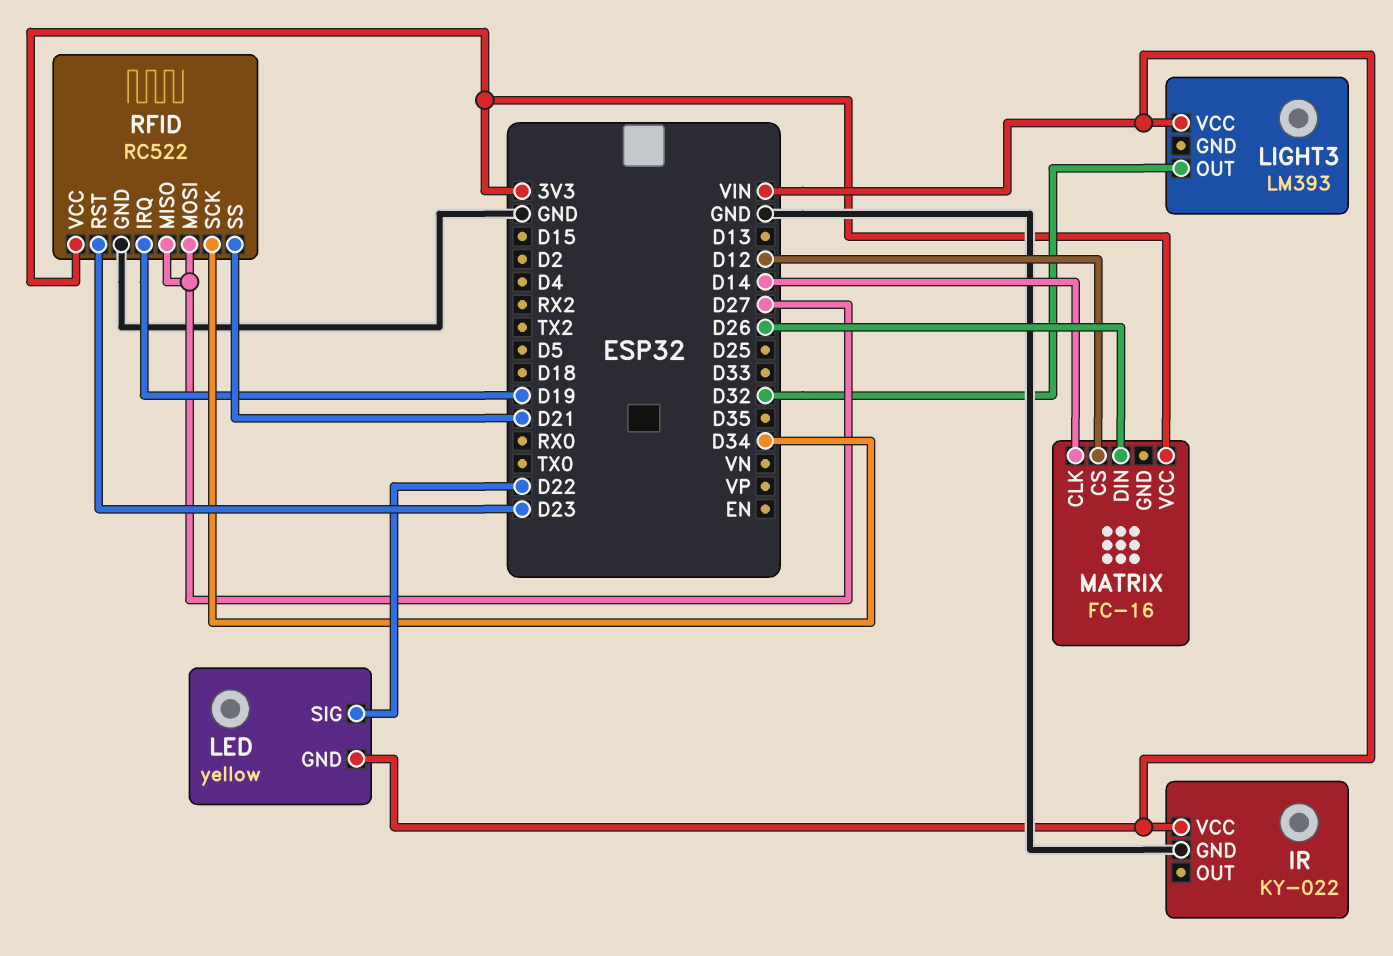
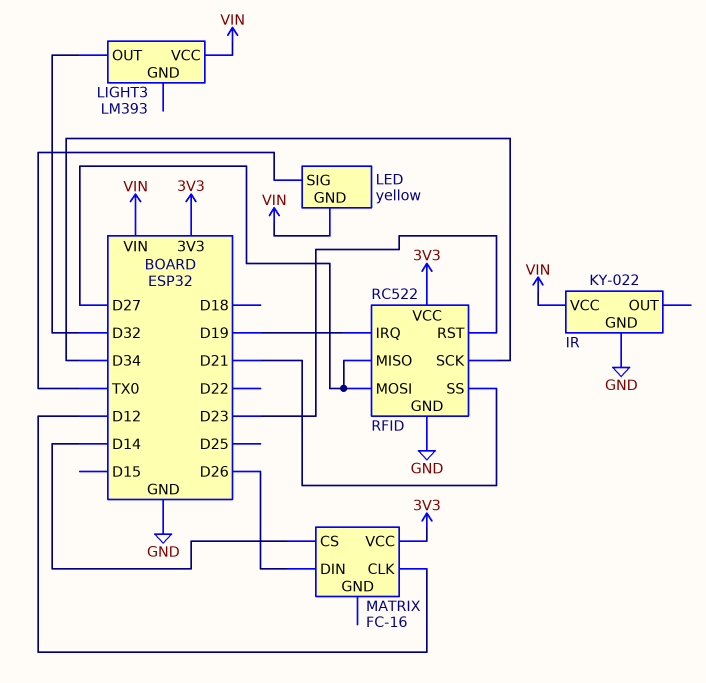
LED pin SIG: D22 -> TX0
MATRIX pin CLK: D14 -> D12
MATRIX pin CS: D12 -> D14

